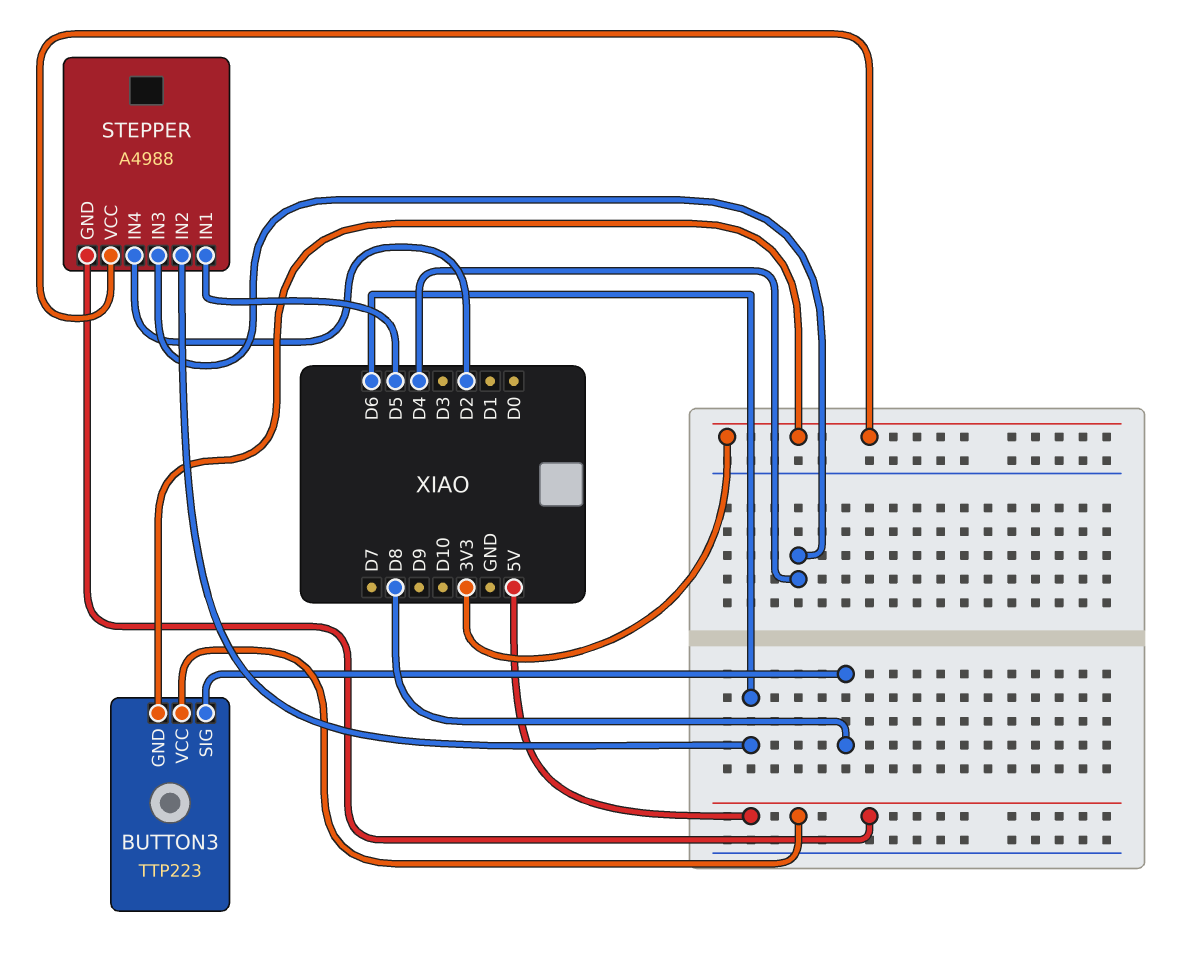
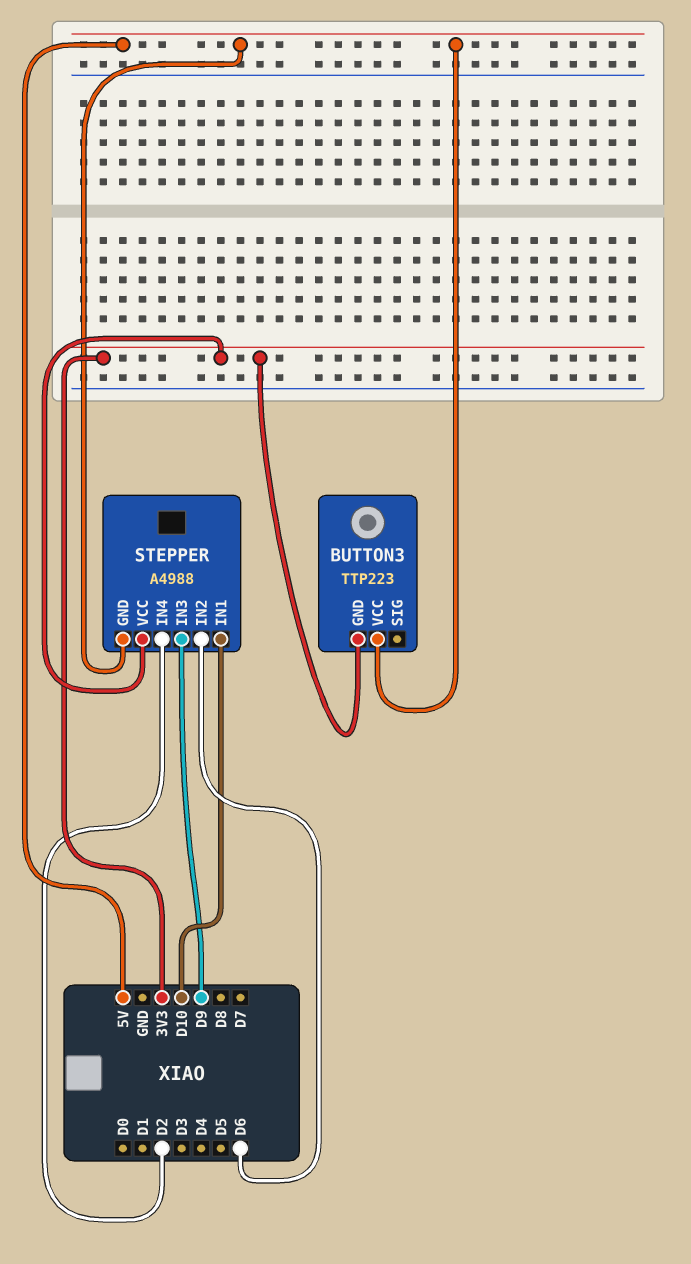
BUTTON3 pin SIG: D8 -> none
STEPPER pin IN1: D5 -> D10
STEPPER pin IN3: D4 -> D9

